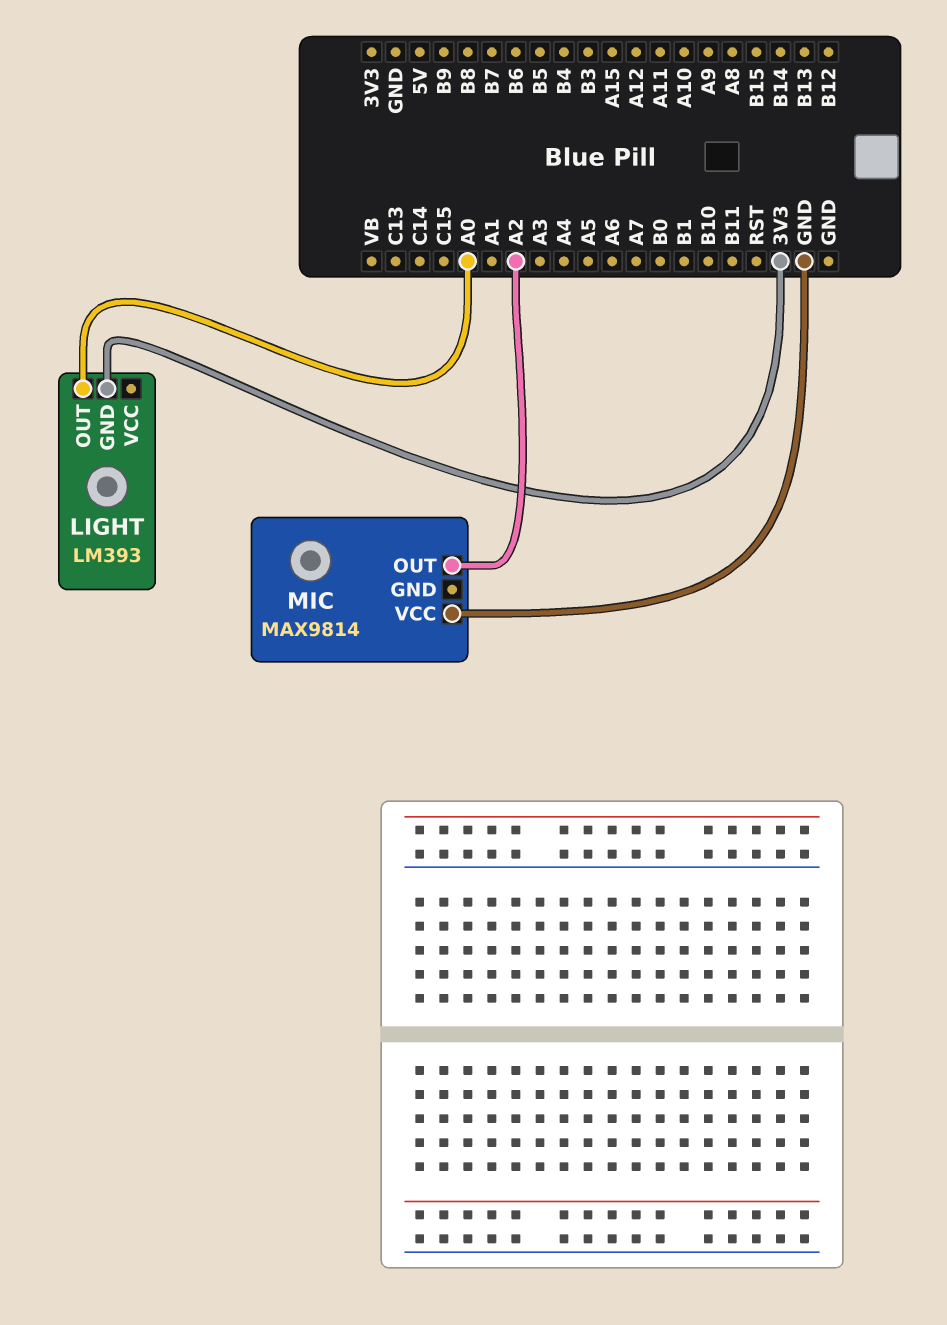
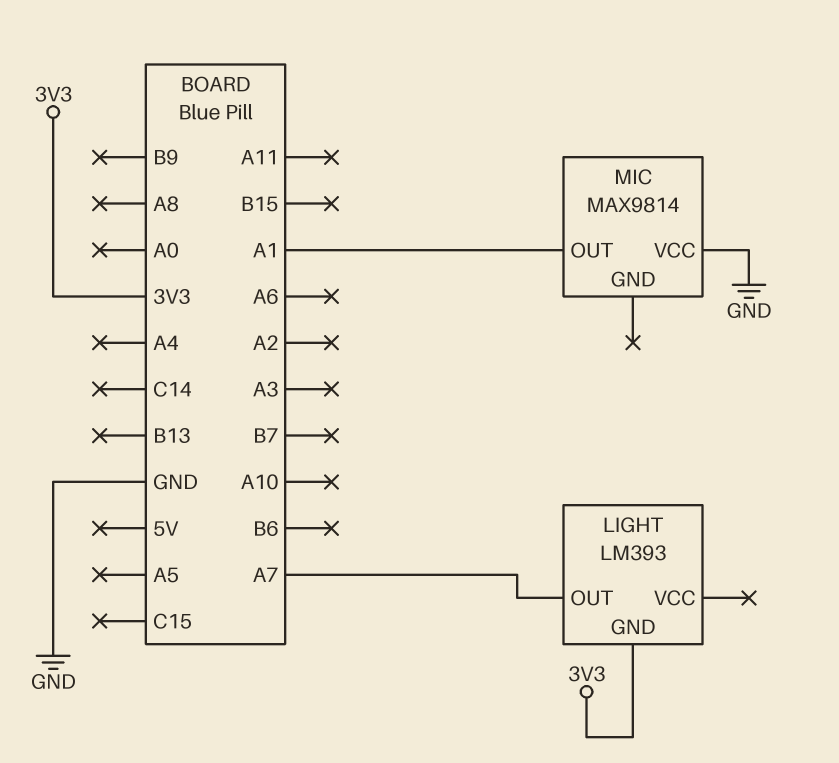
LIGHT pin OUT: A0 -> A7
MIC pin OUT: A2 -> A1

